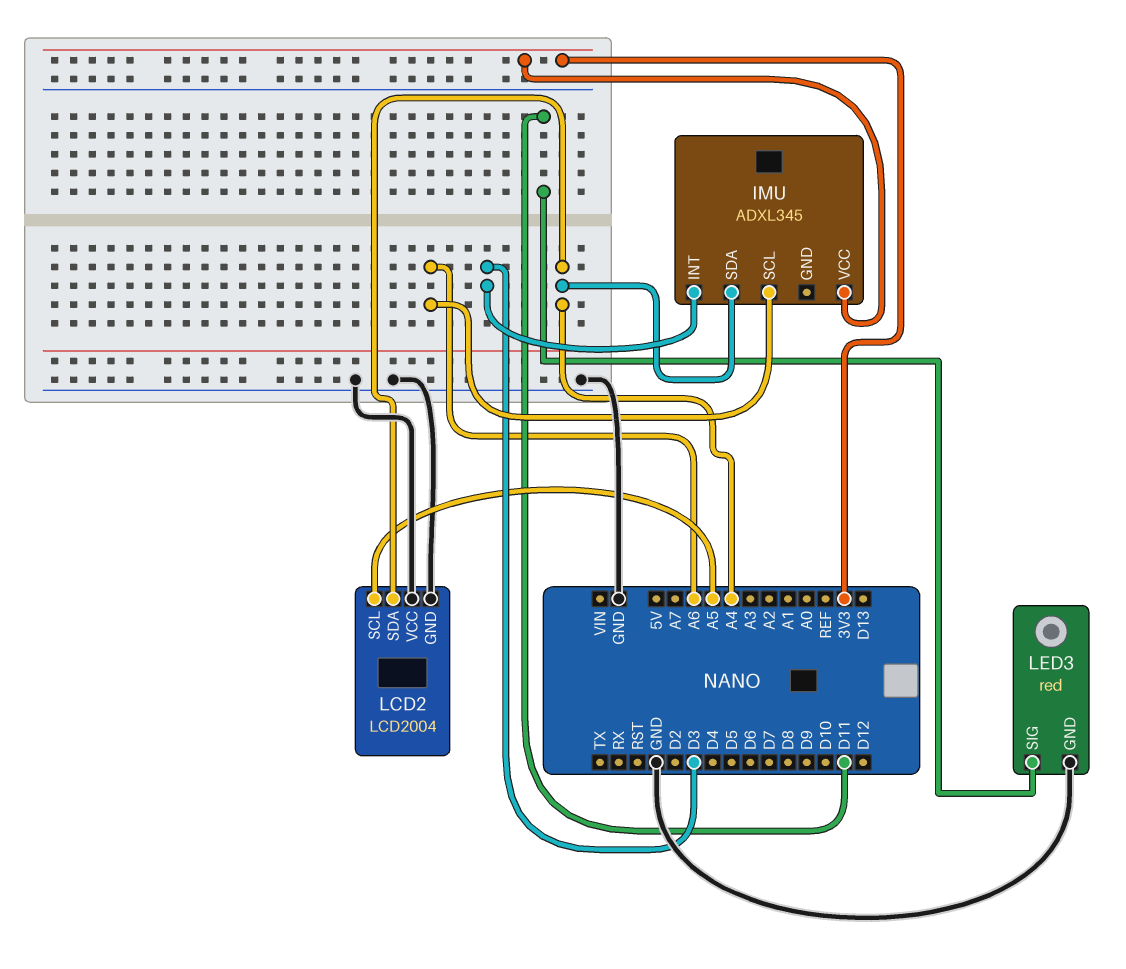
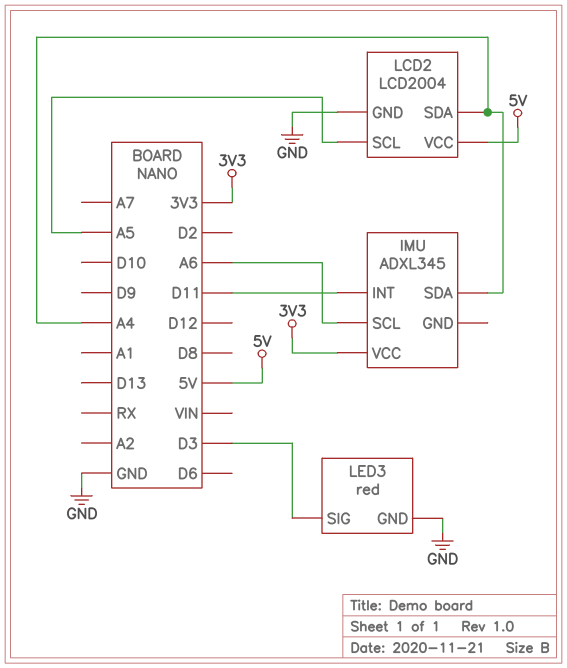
IMU pin INT: D3 -> D11
LCD2 pin VCC: GND -> 5V
LED3 pin SIG: D11 -> D3

